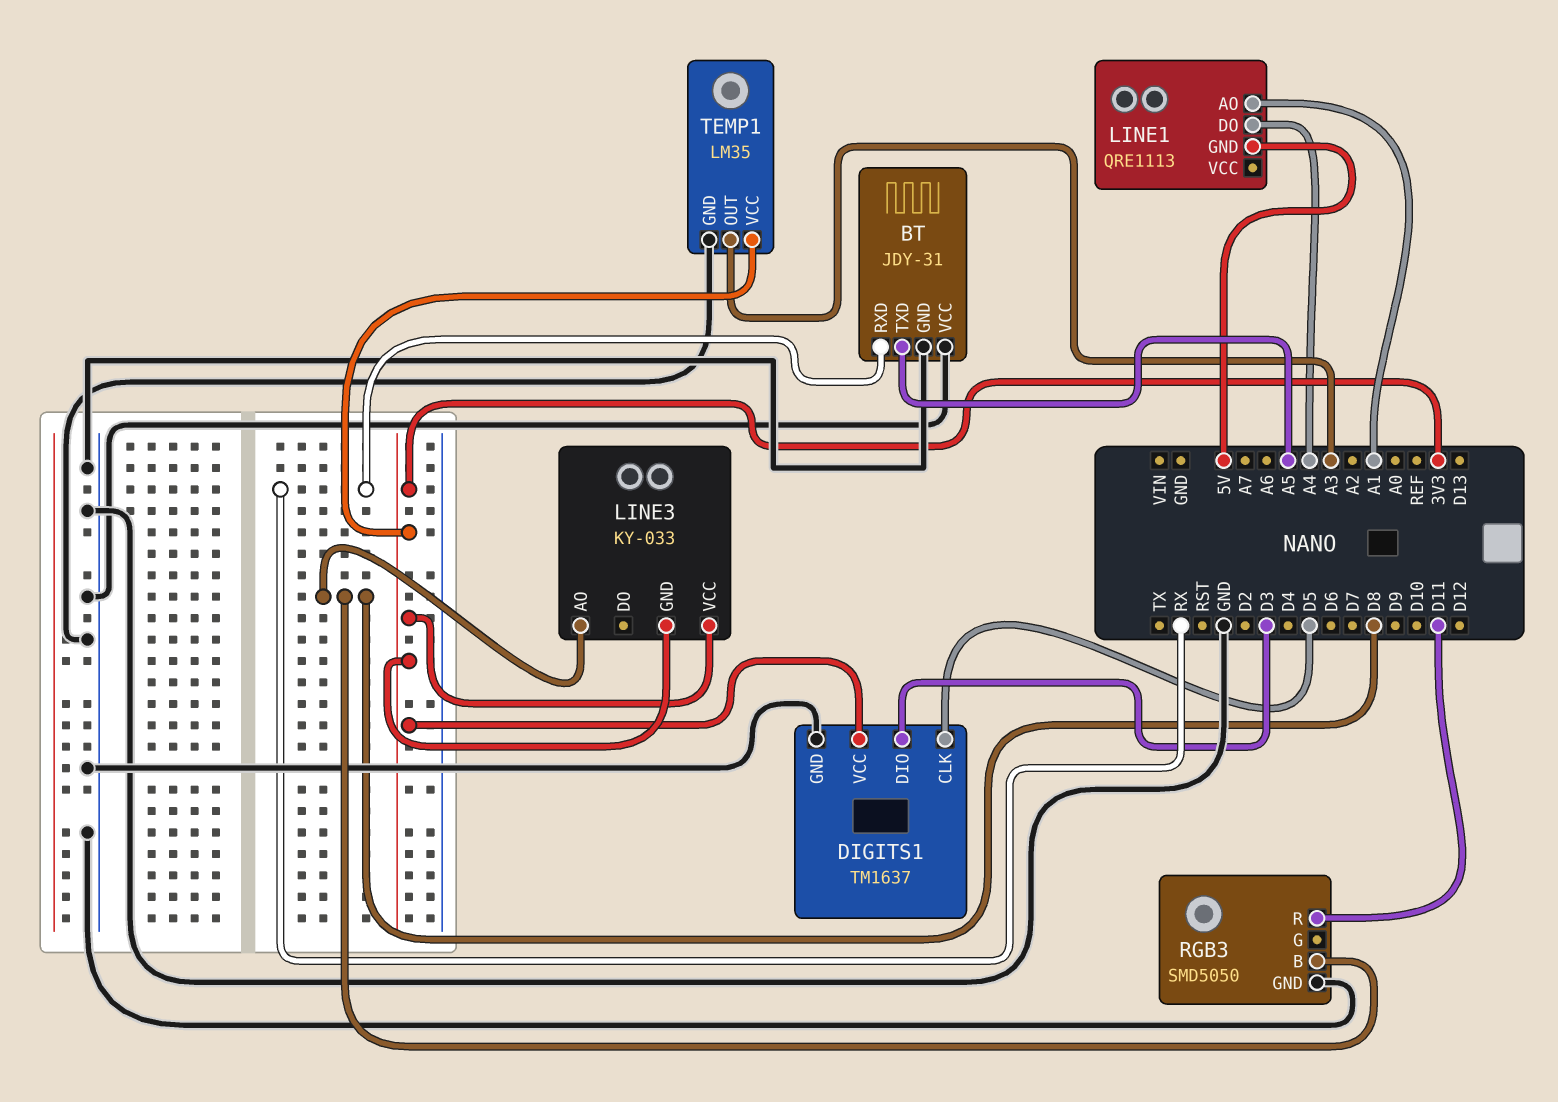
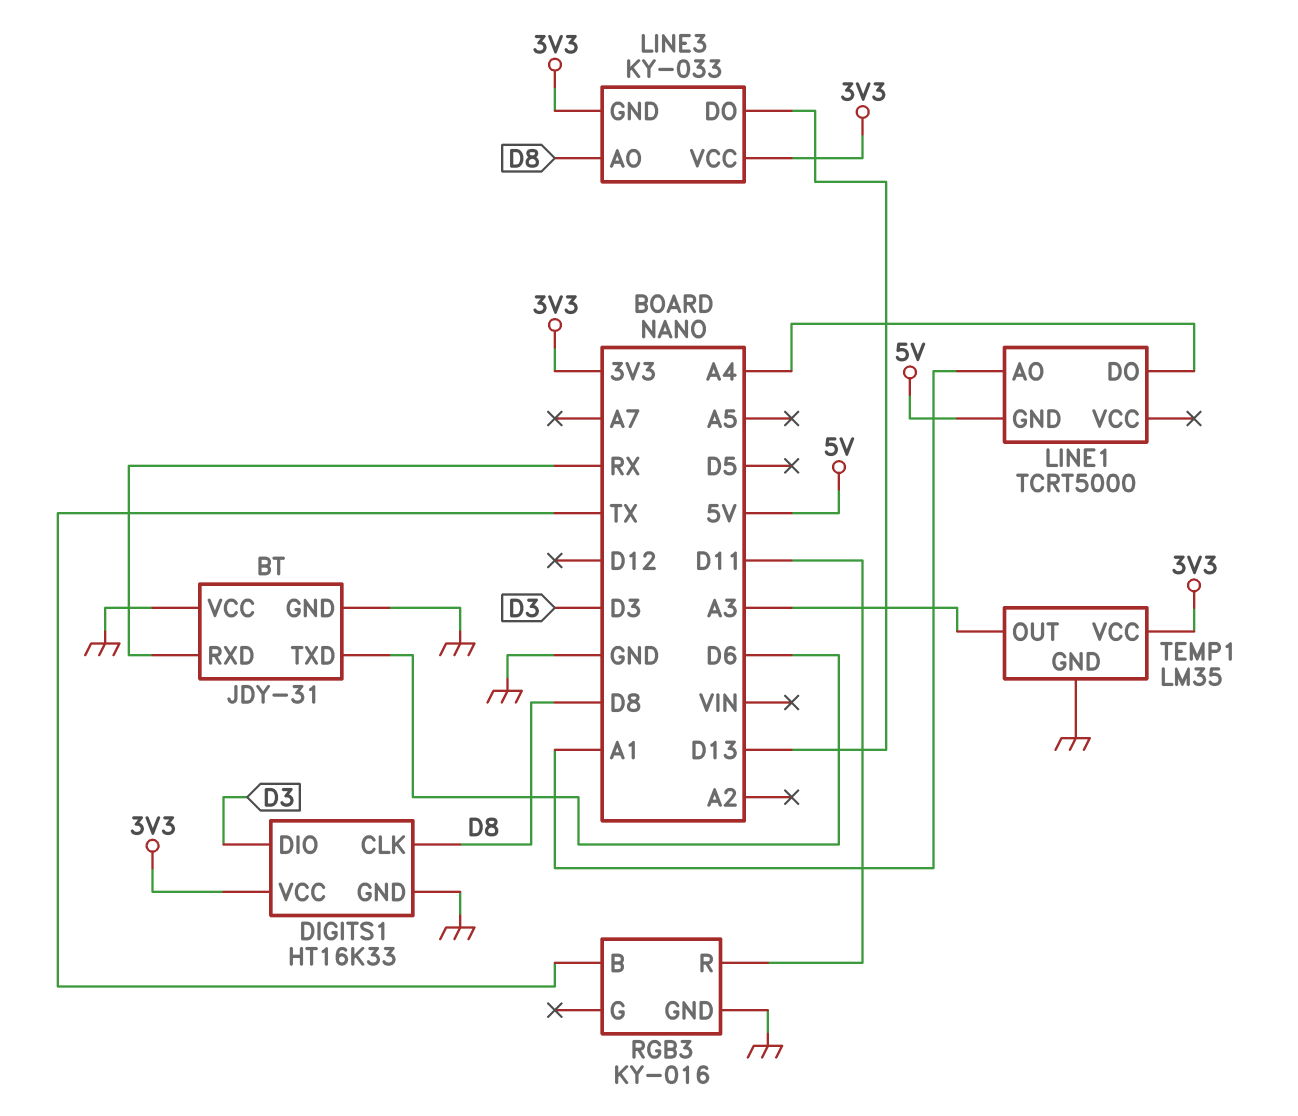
BT pin TXD: A5 -> D6
DIGITS1: TM1637 -> HT16K33
DIGITS1 pin CLK: D5 -> D8
LINE1: QRE1113 -> TCRT5000
LINE3 pin DO: none -> D13
RGB3: SMD5050 -> KY-016
RGB3 pin B: D8 -> TX

